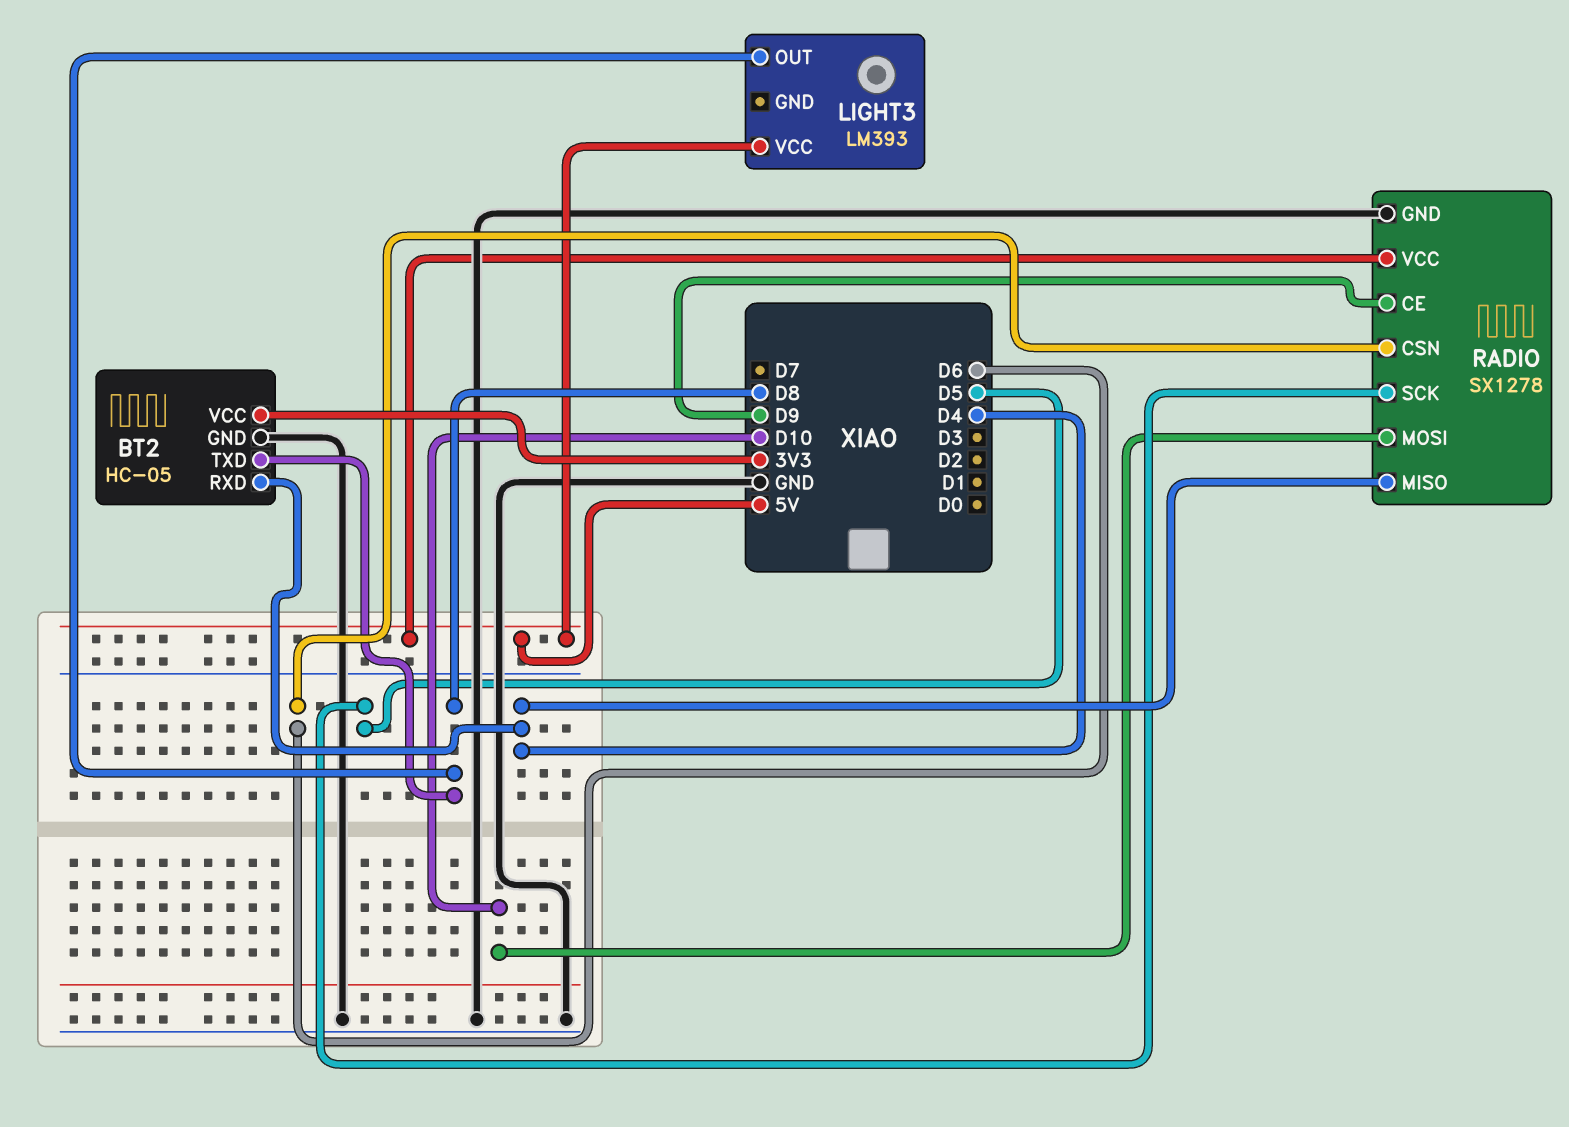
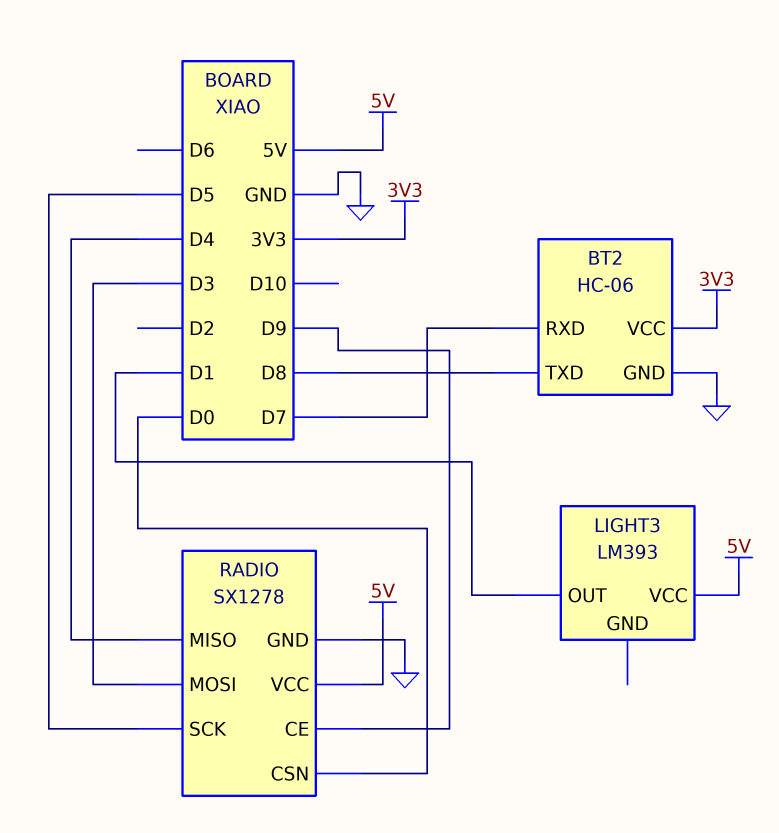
BT2: HC-05 -> HC-06
BT2 pin RXD: D4 -> D7
LIGHT3 pin OUT: D8 -> D1
RADIO pin CSN: D6 -> D0
RADIO pin MOSI: D10 -> D3

